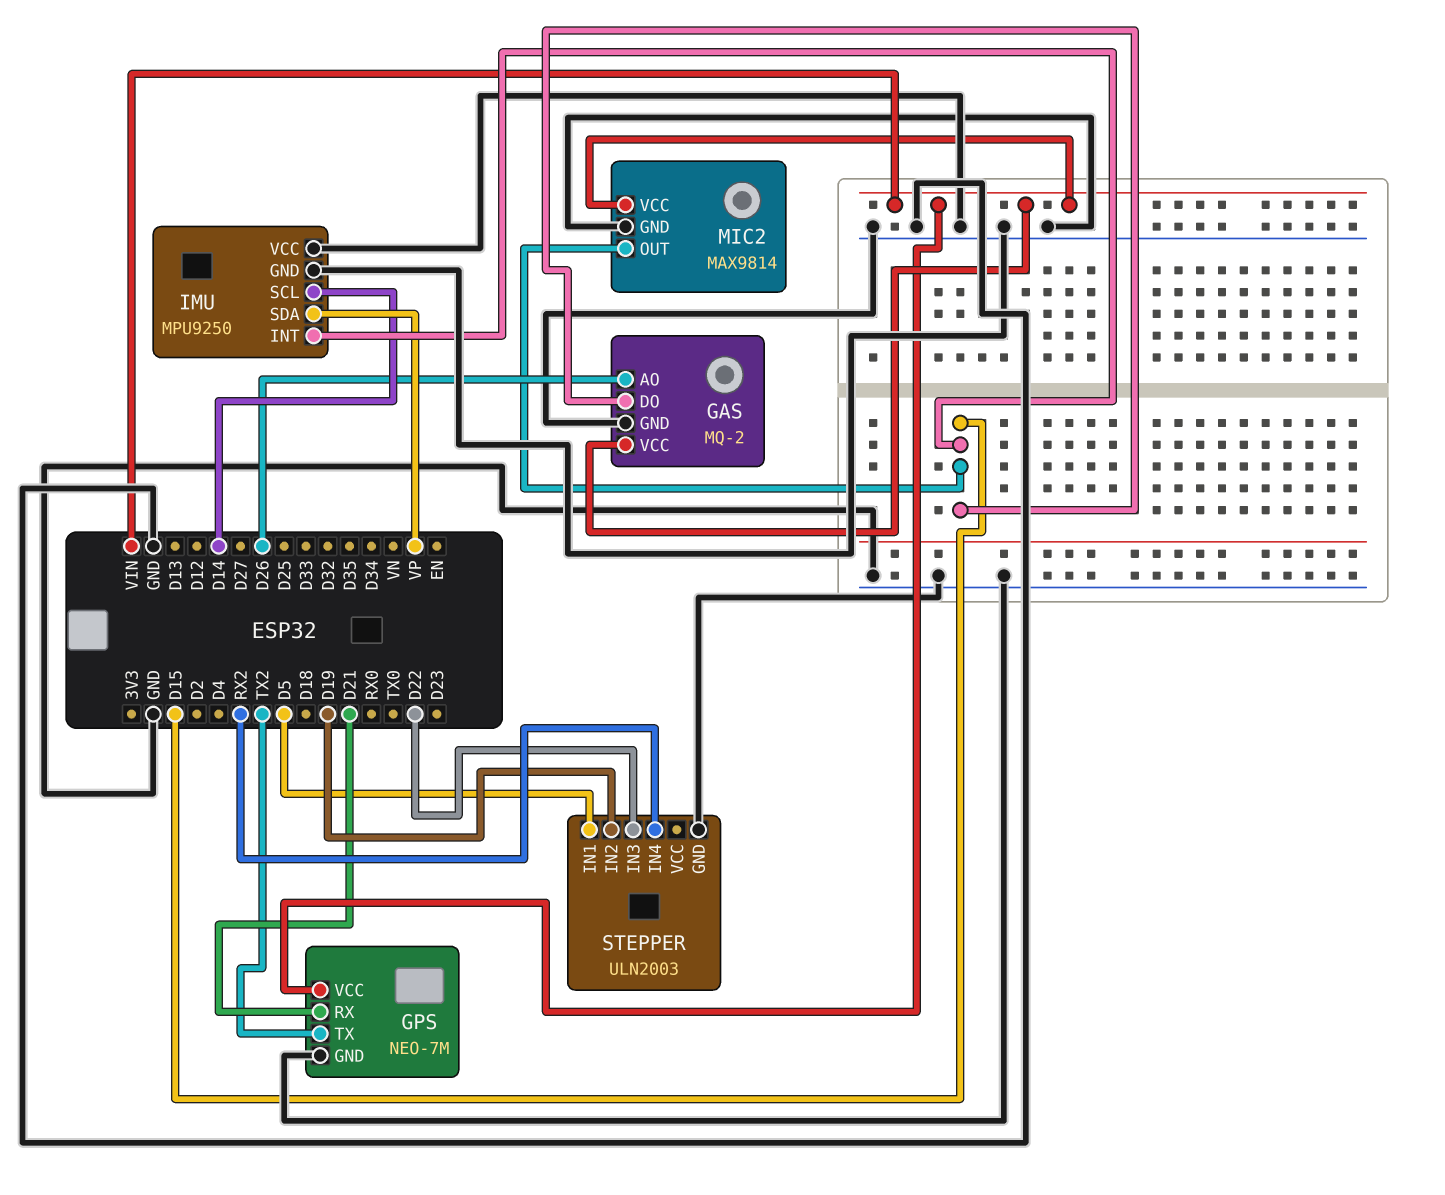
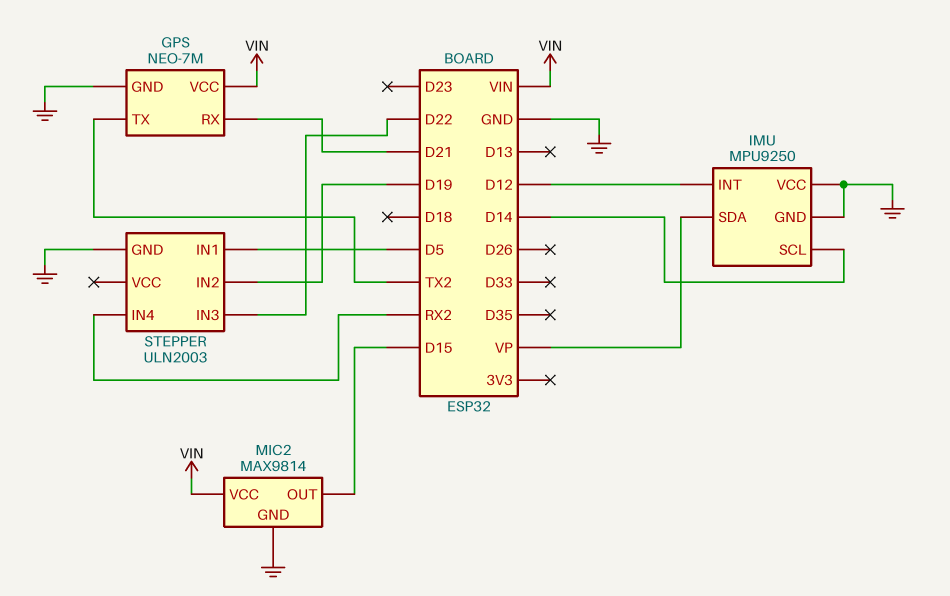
GAS: MQ-2 -> none
GAS pin AO: D26 -> none
GAS pin DO: D15 -> none
GAS pin GND: GND -> none
GAS pin VCC: VIN -> none
IMU pin INT: D15 -> D12

